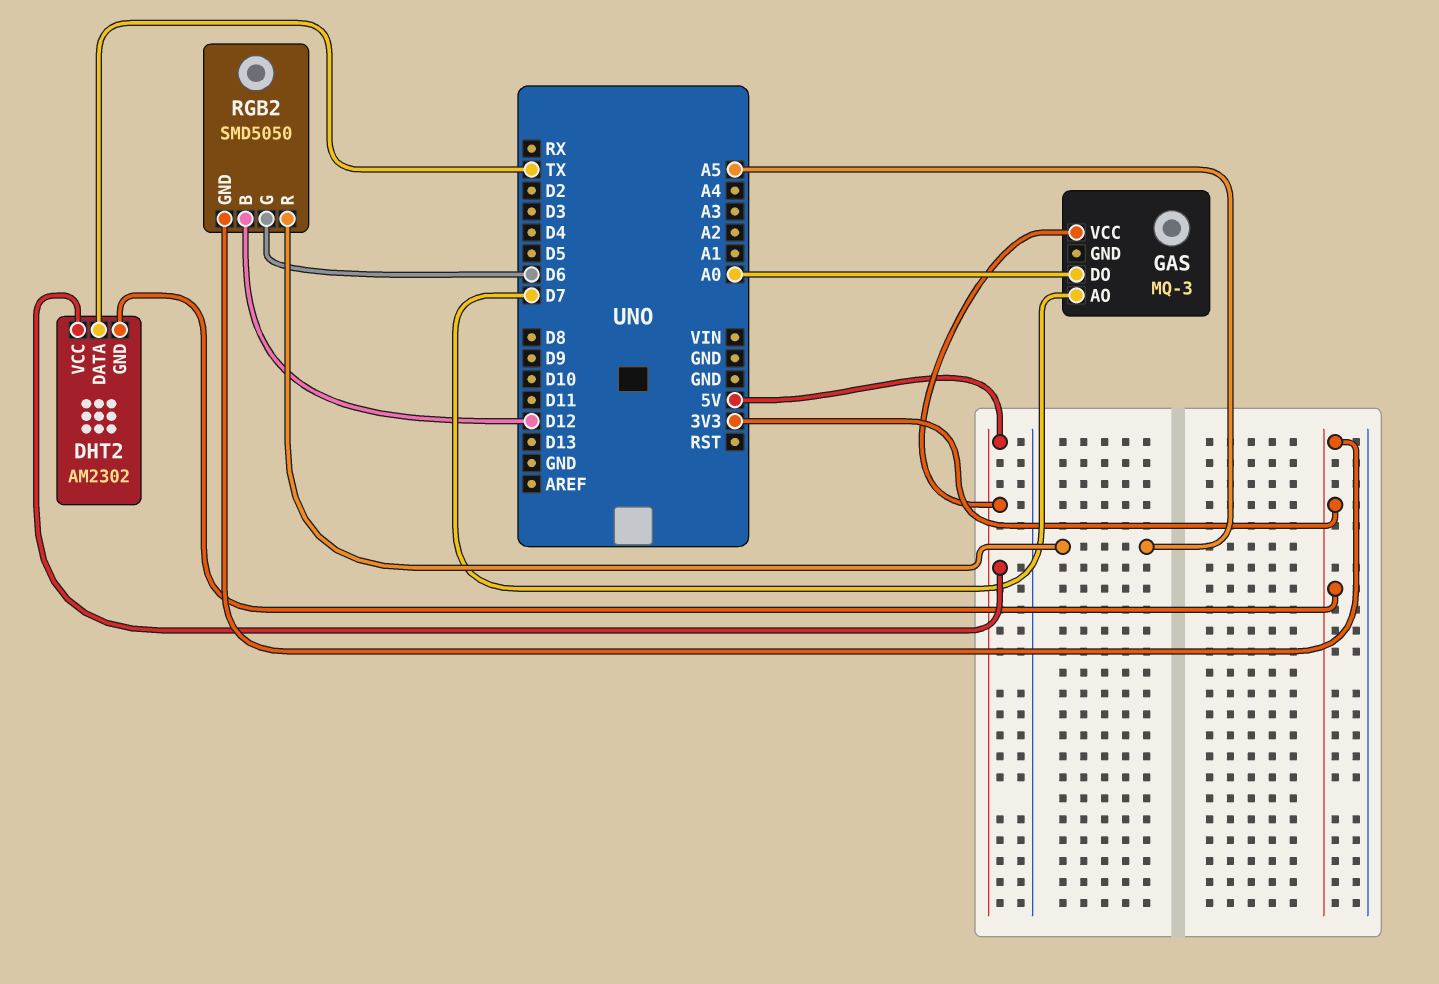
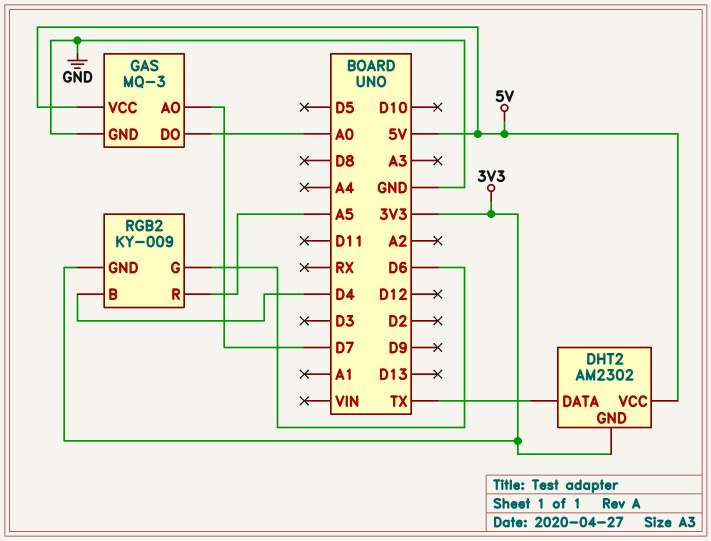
GAS pin GND: none -> GND
RGB2: SMD5050 -> KY-009
RGB2 pin B: D12 -> D4

